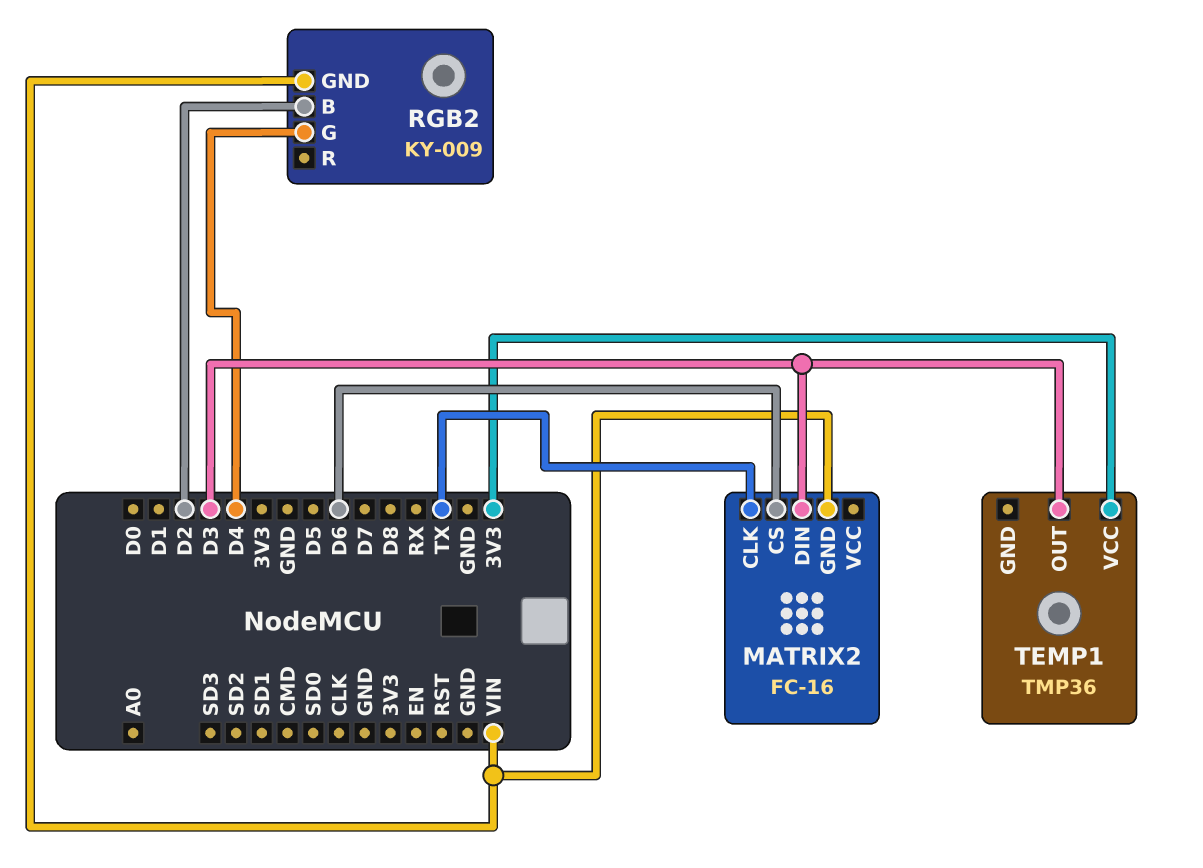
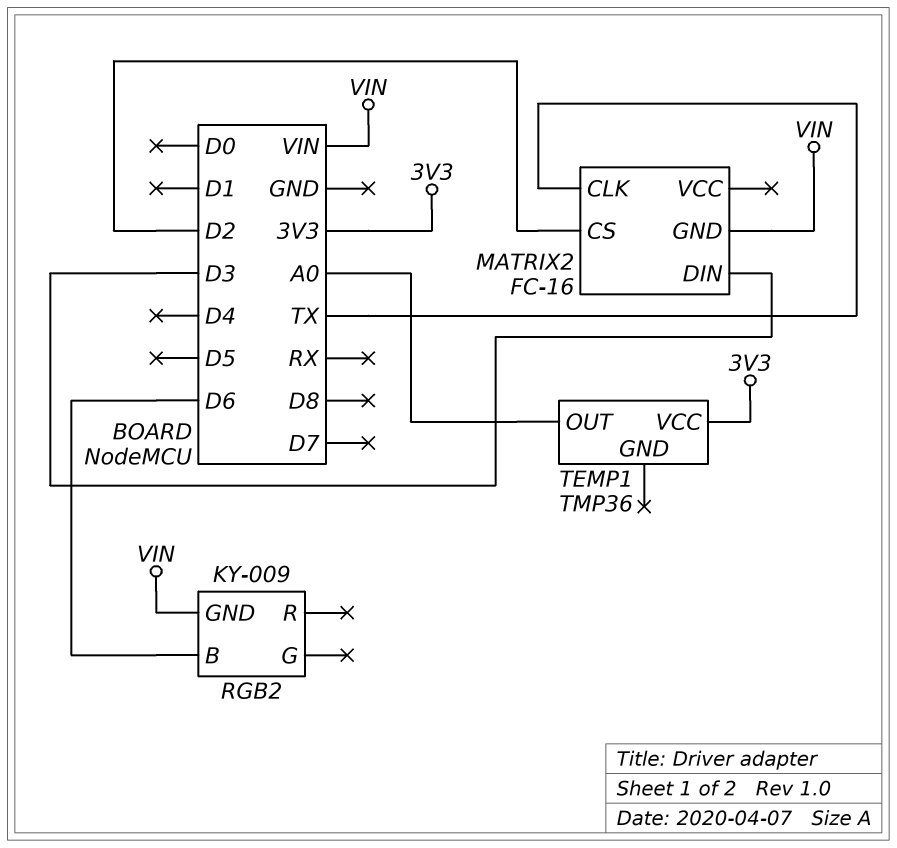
MATRIX2 pin CS: D6 -> D2
RGB2 pin B: D2 -> D6
RGB2 pin G: D4 -> none
TEMP1 pin OUT: D3 -> A0

